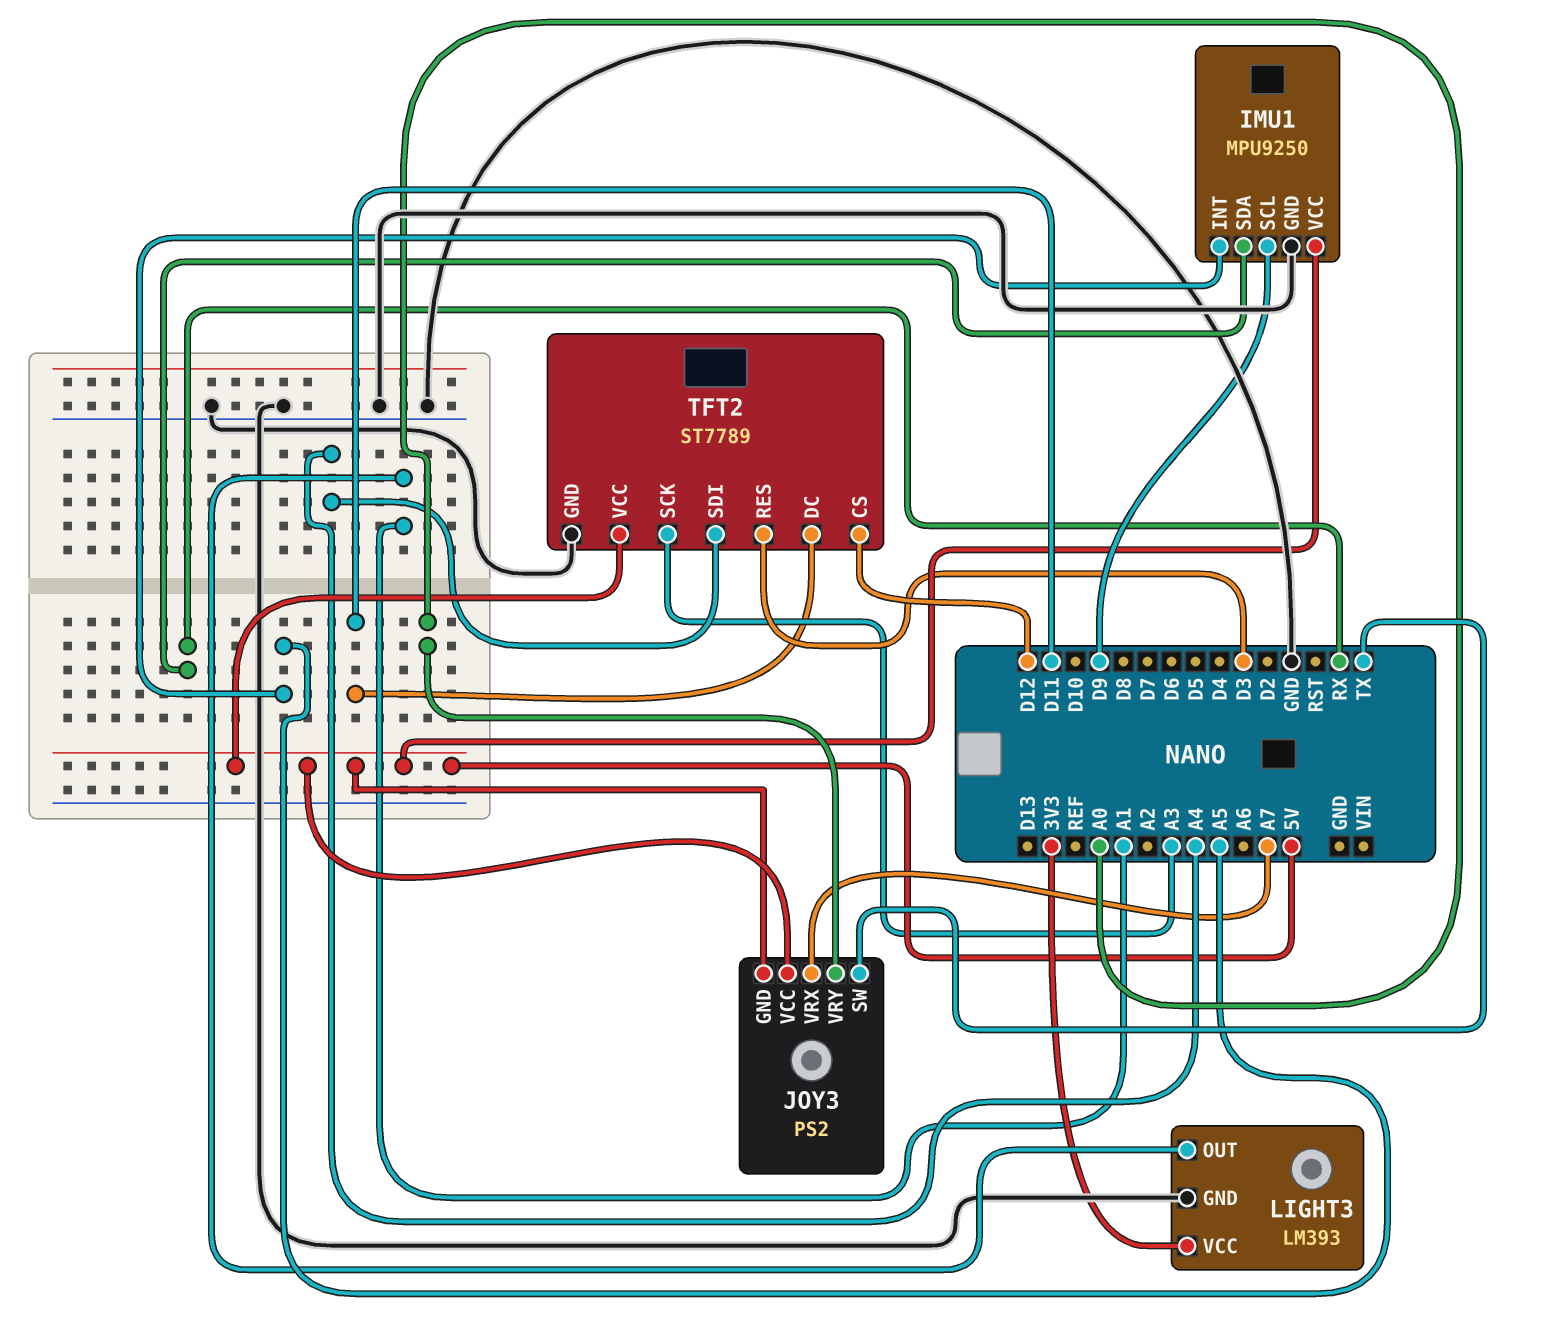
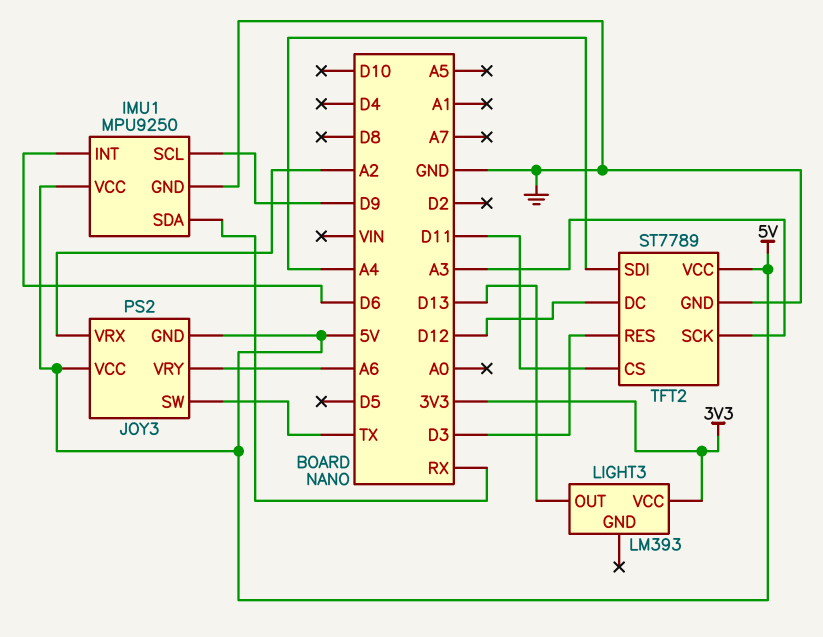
IMU1 pin INT: A5 -> D6
JOY3 pin VRX: A7 -> A2
JOY3 pin VRY: A0 -> A6
LIGHT3 pin GND: GND -> none
LIGHT3 pin OUT: A1 -> D13
TFT2 pin CS: D12 -> D11
TFT2 pin DC: D11 -> D12

